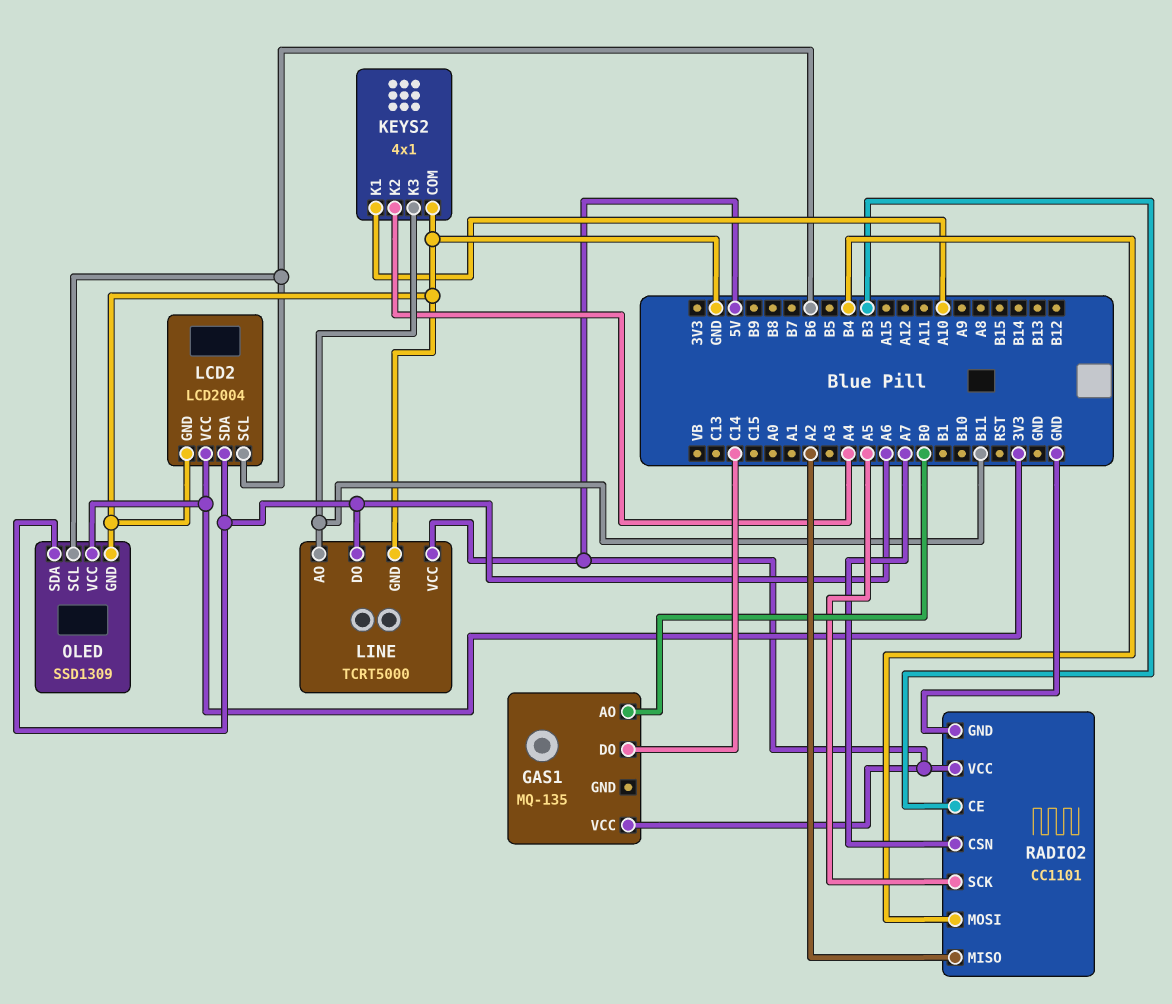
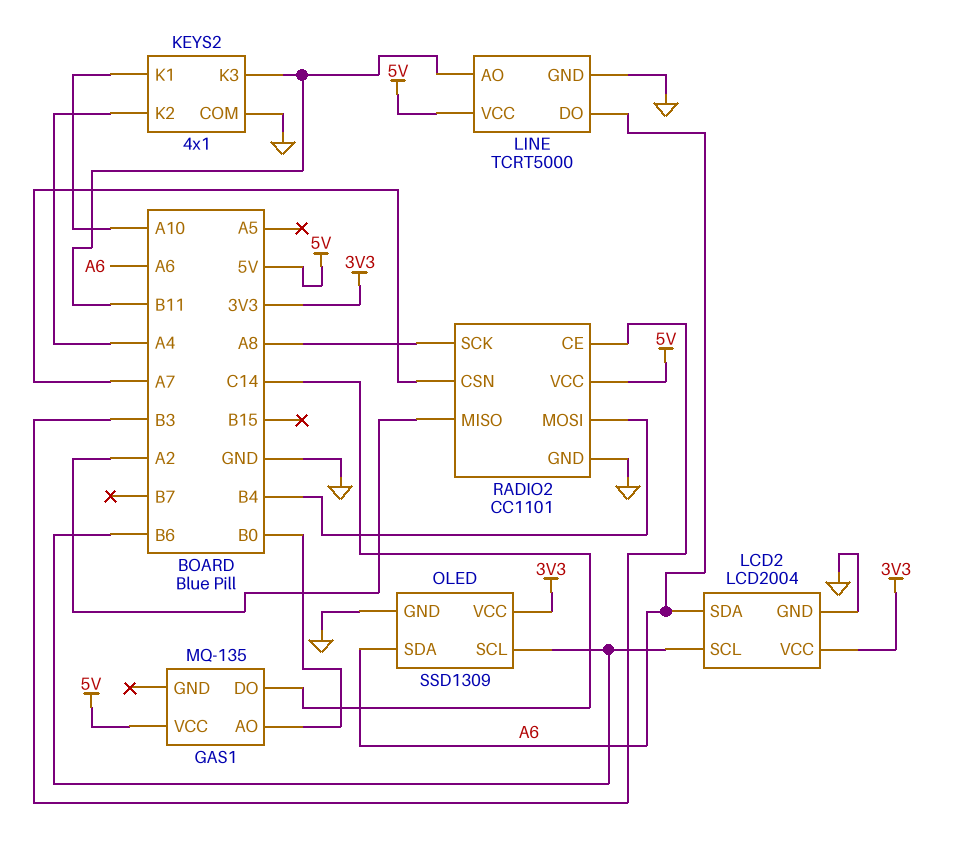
RADIO2 pin SCK: A5 -> A8

